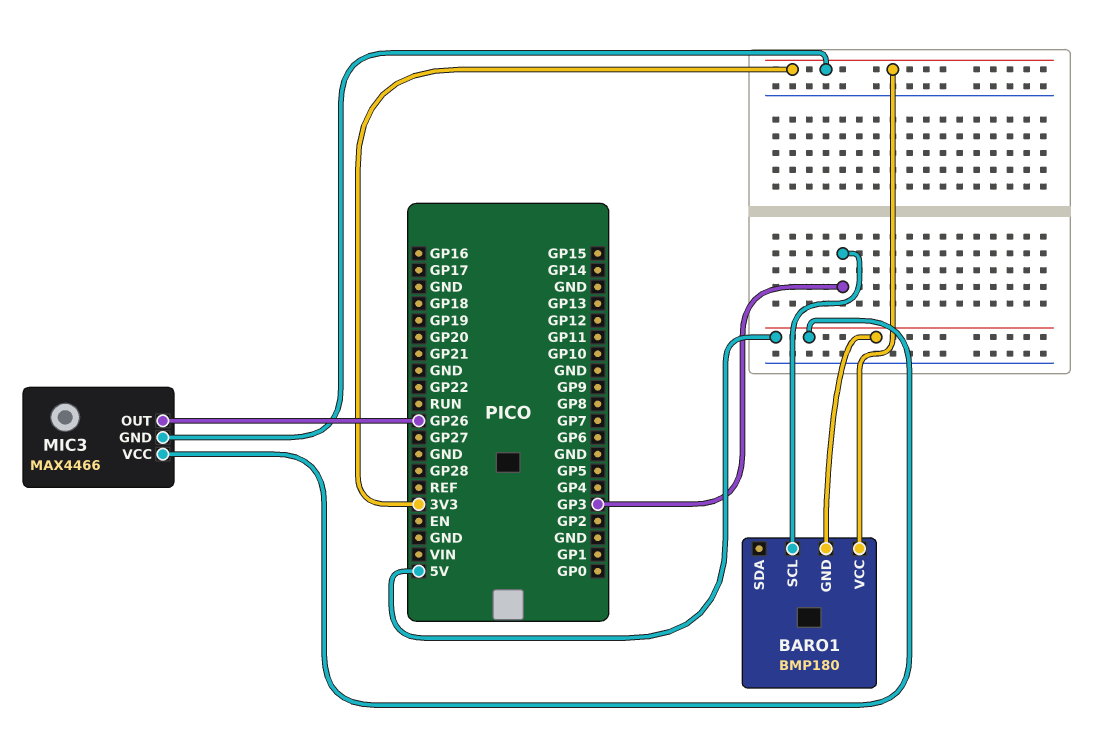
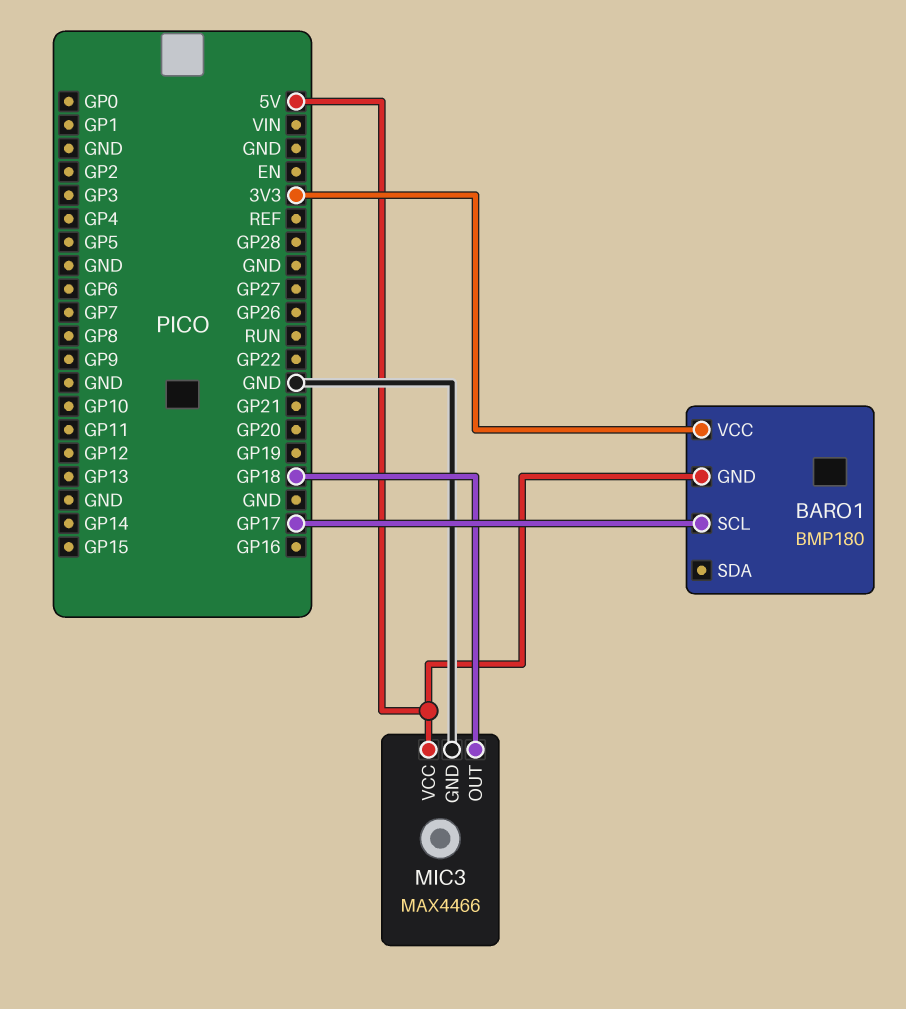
BARO1 pin SCL: GP3 -> GP17
MIC3 pin GND: 3V3 -> GND
MIC3 pin OUT: GP26 -> GP18

